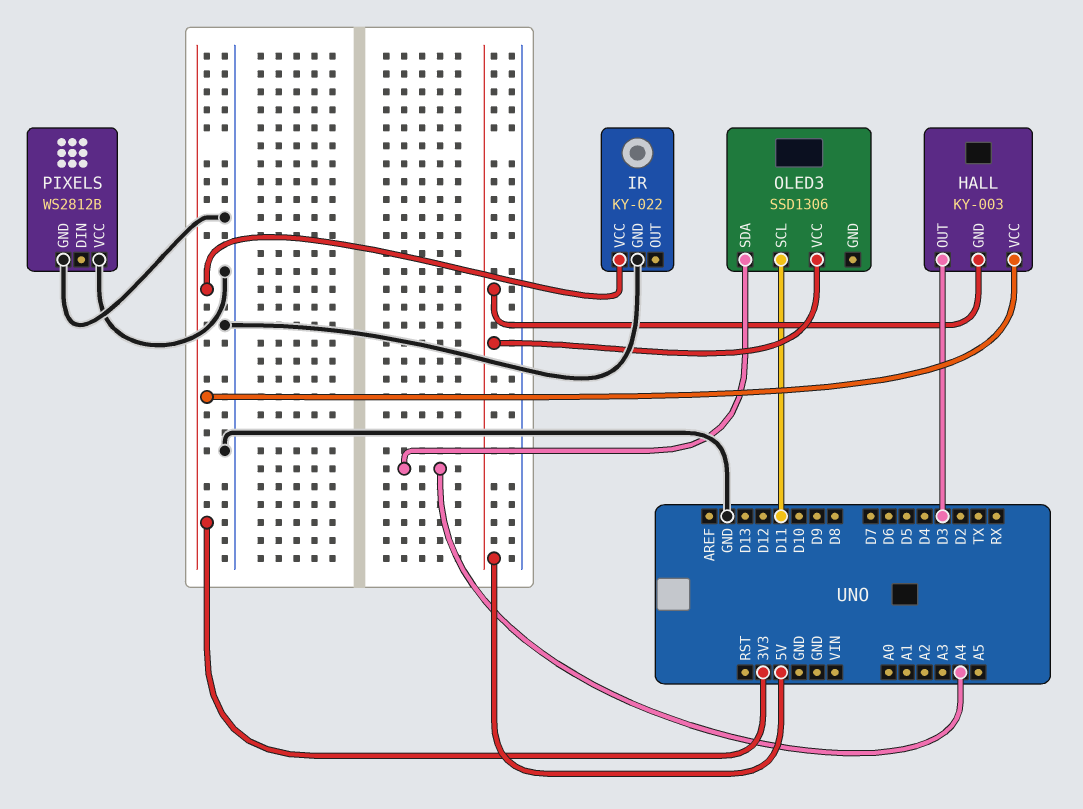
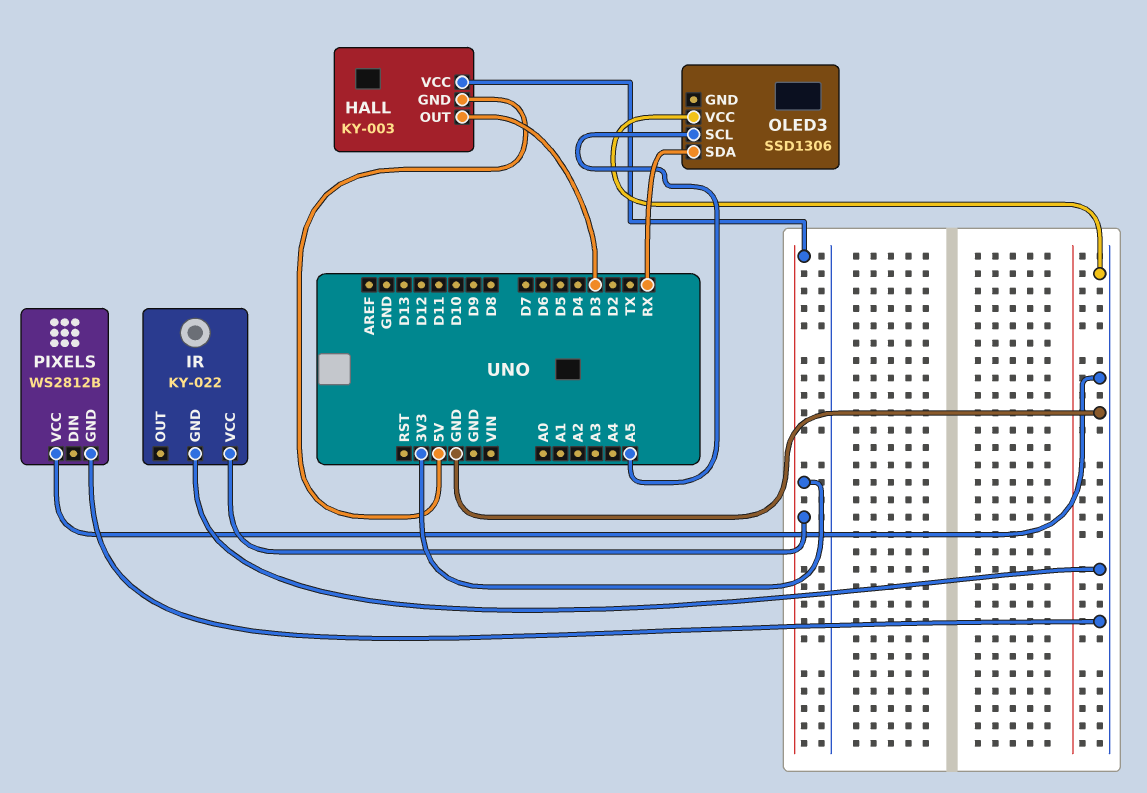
OLED3 pin SCL: D11 -> A5
OLED3 pin SDA: A4 -> RX
OLED3 pin VCC: 5V -> GND

